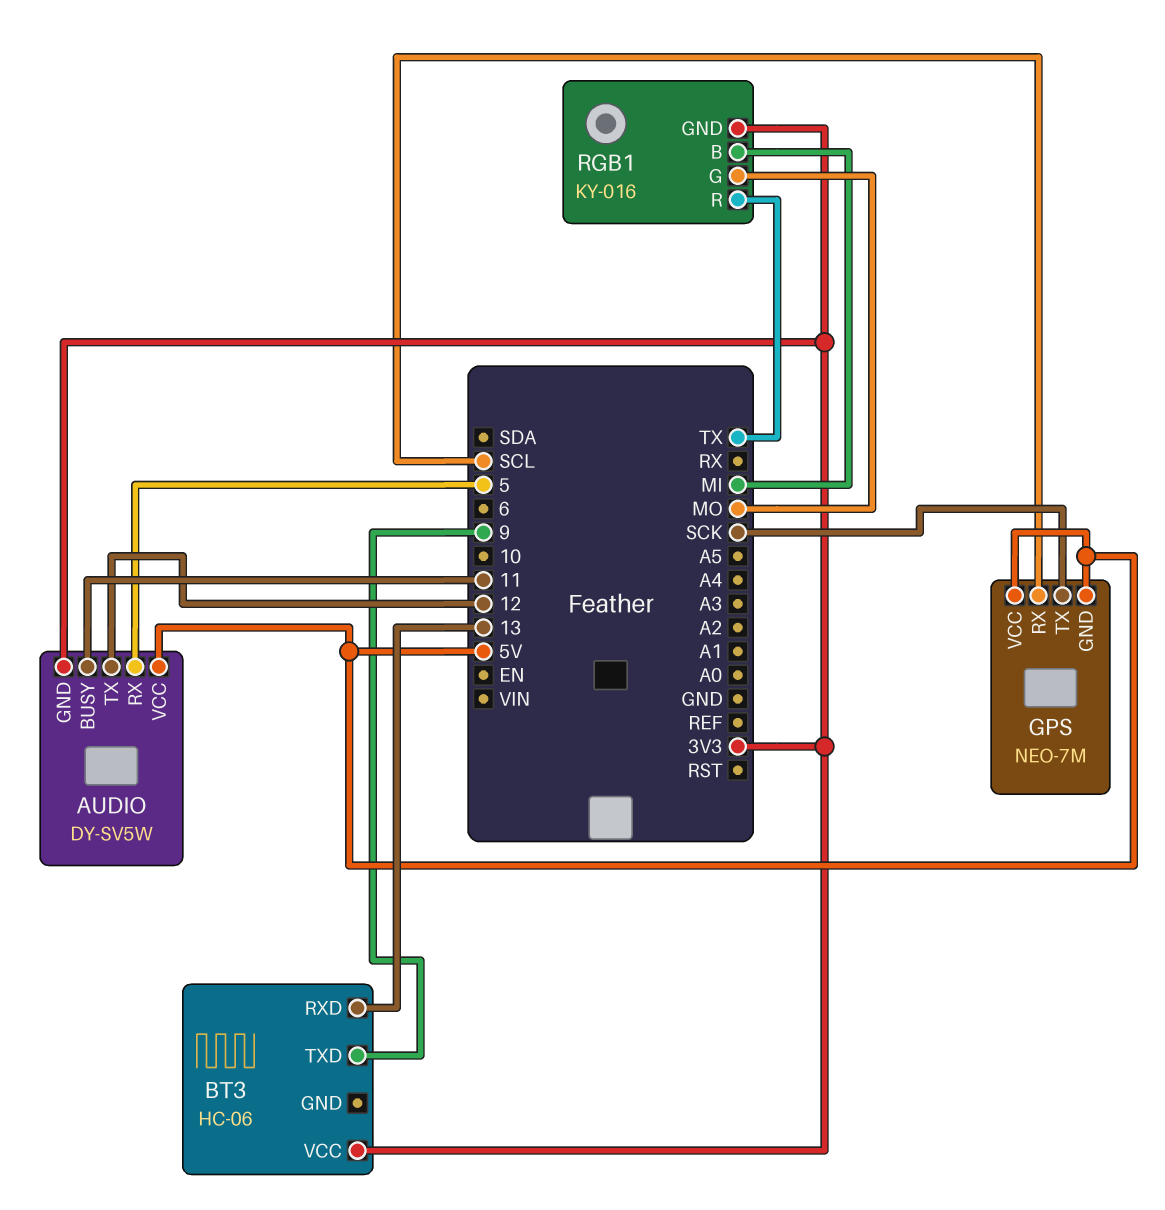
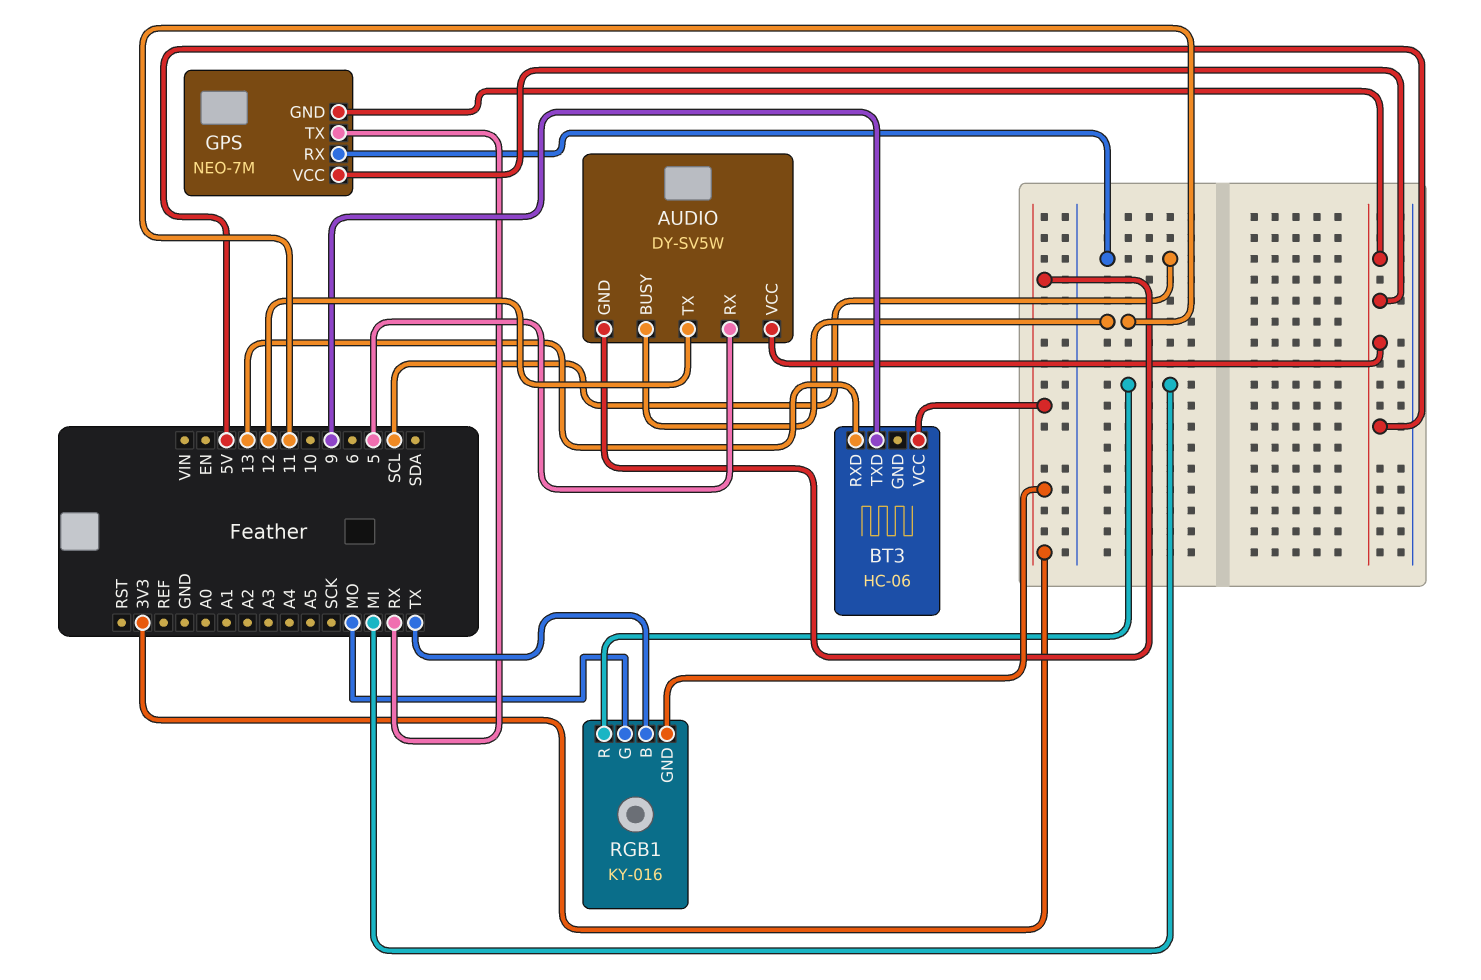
GPS pin TX: SCK -> RX
RGB1 pin B: MI -> TX
RGB1 pin R: TX -> MI

